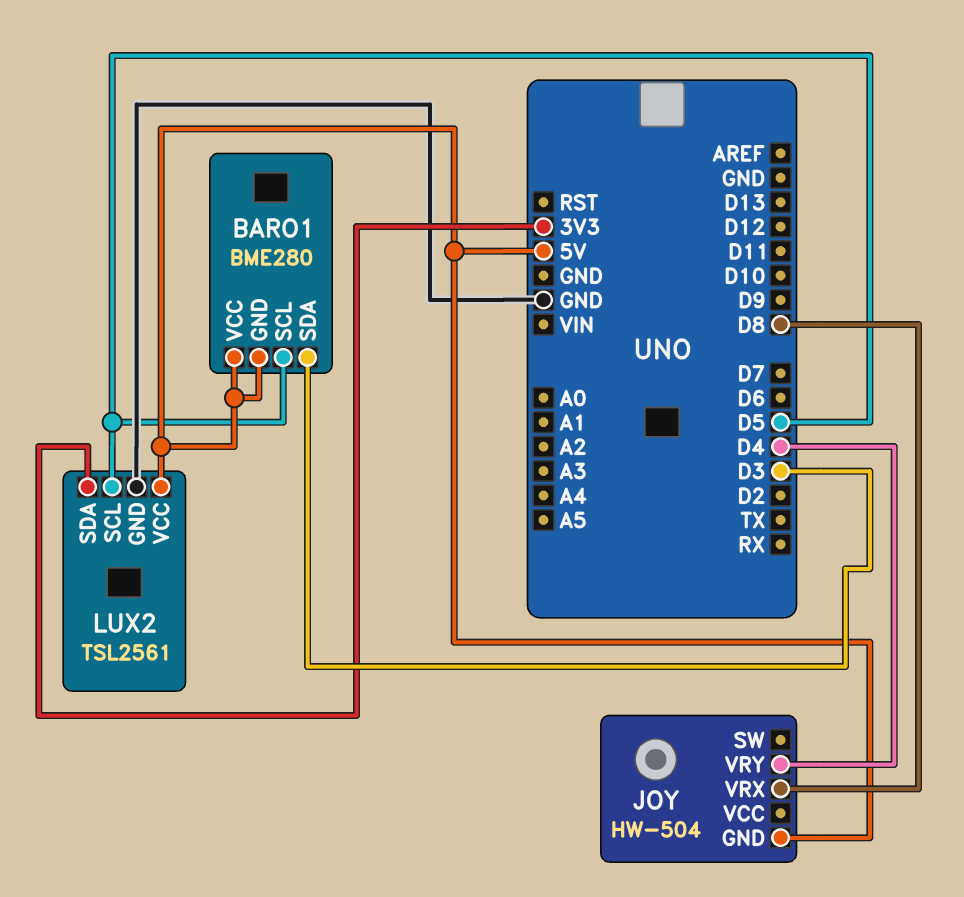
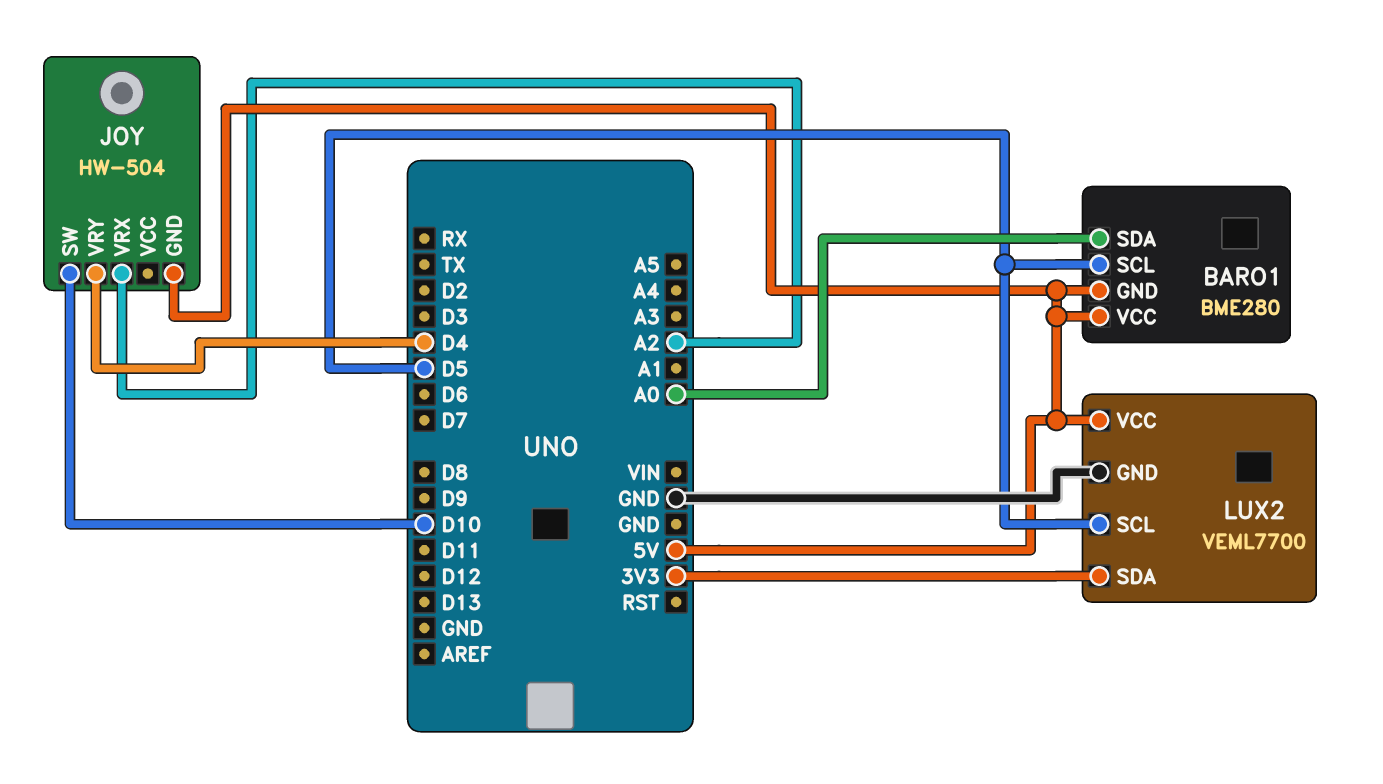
BARO1 pin SDA: D3 -> A0
JOY pin SW: none -> D10
JOY pin VRX: D8 -> A2
LUX2: TSL2561 -> VEML7700

